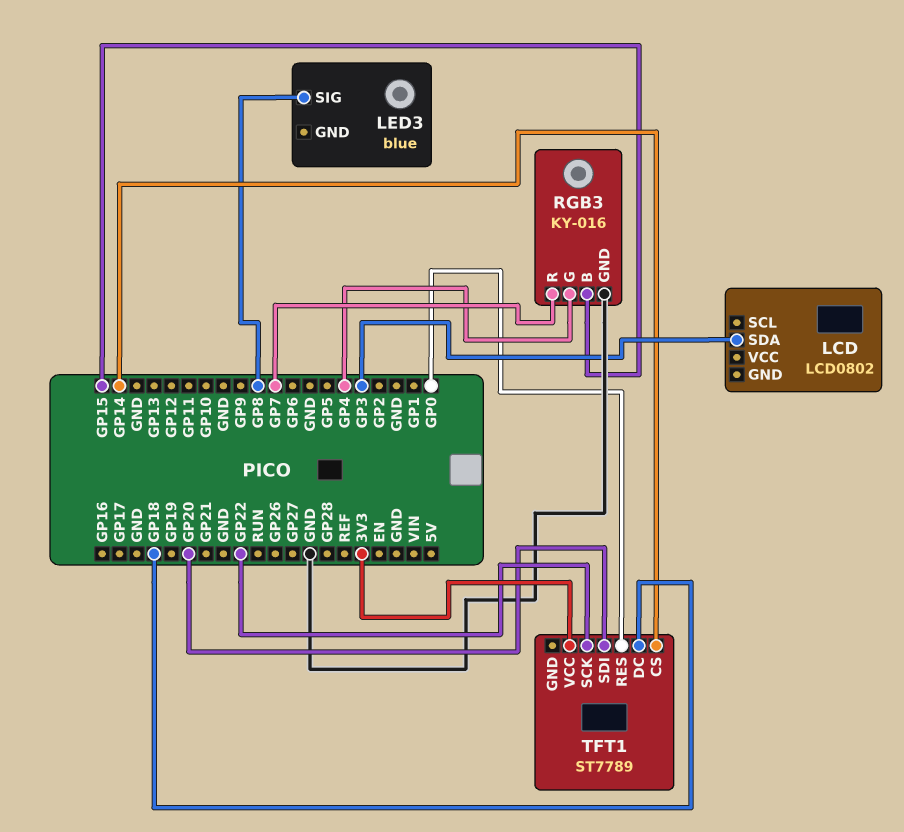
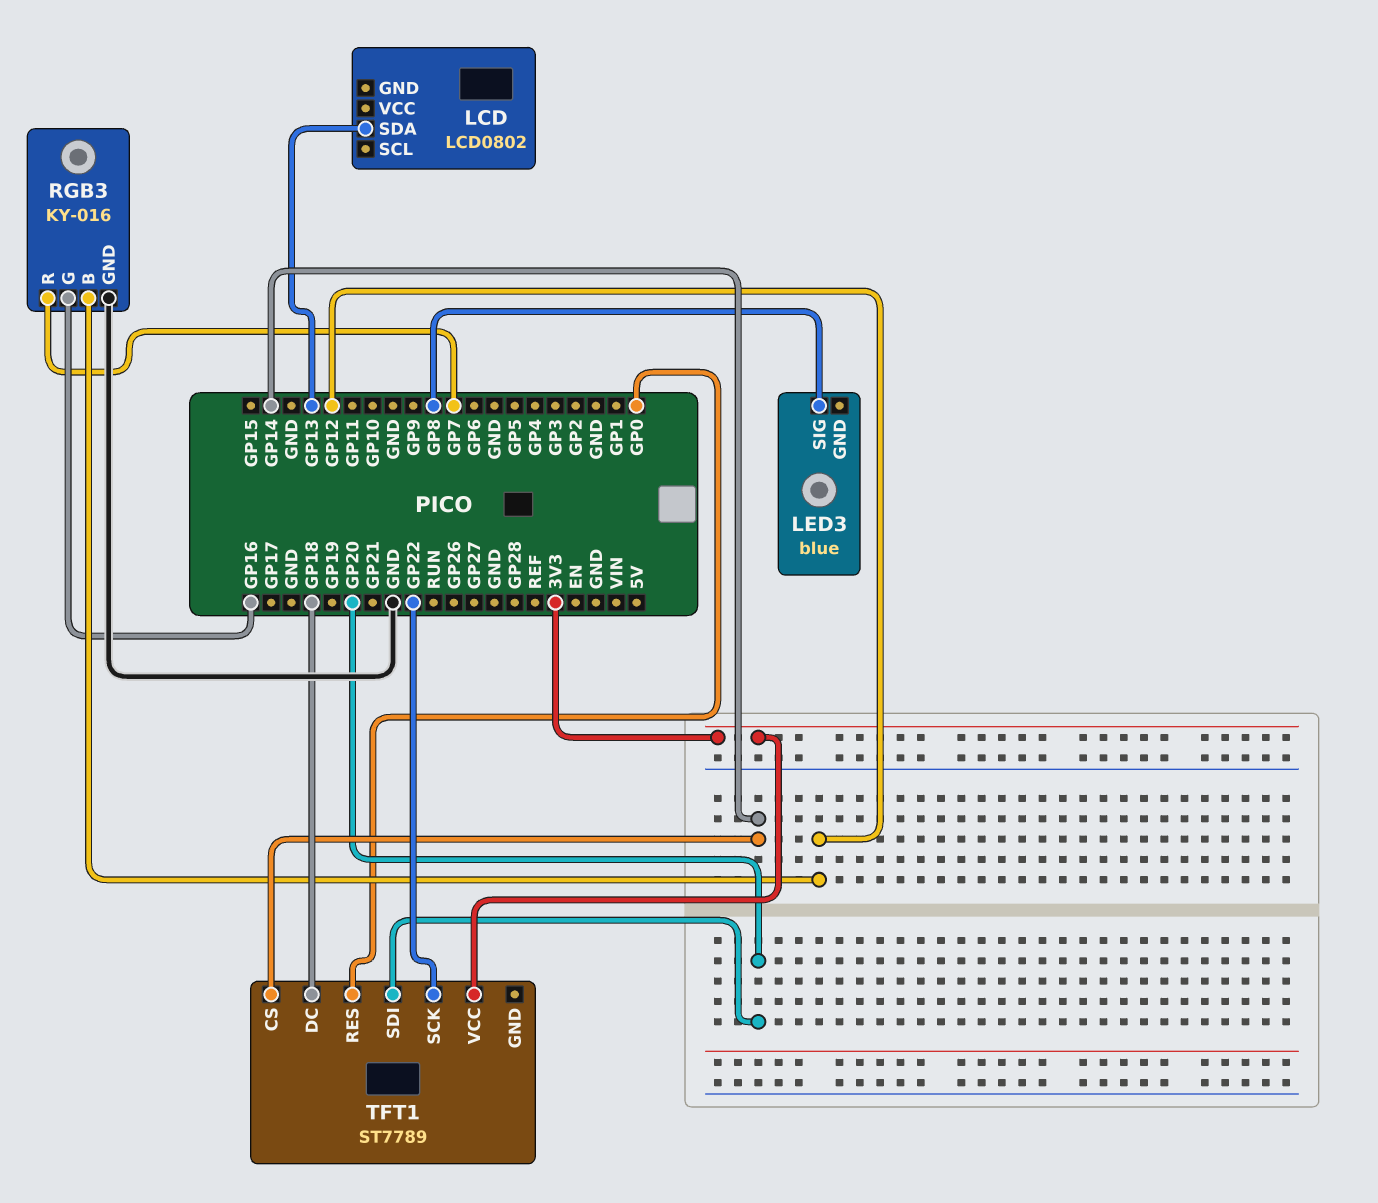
LCD pin SDA: GP3 -> GP13
RGB3 pin B: GP15 -> GP12
RGB3 pin G: GP4 -> GP16

